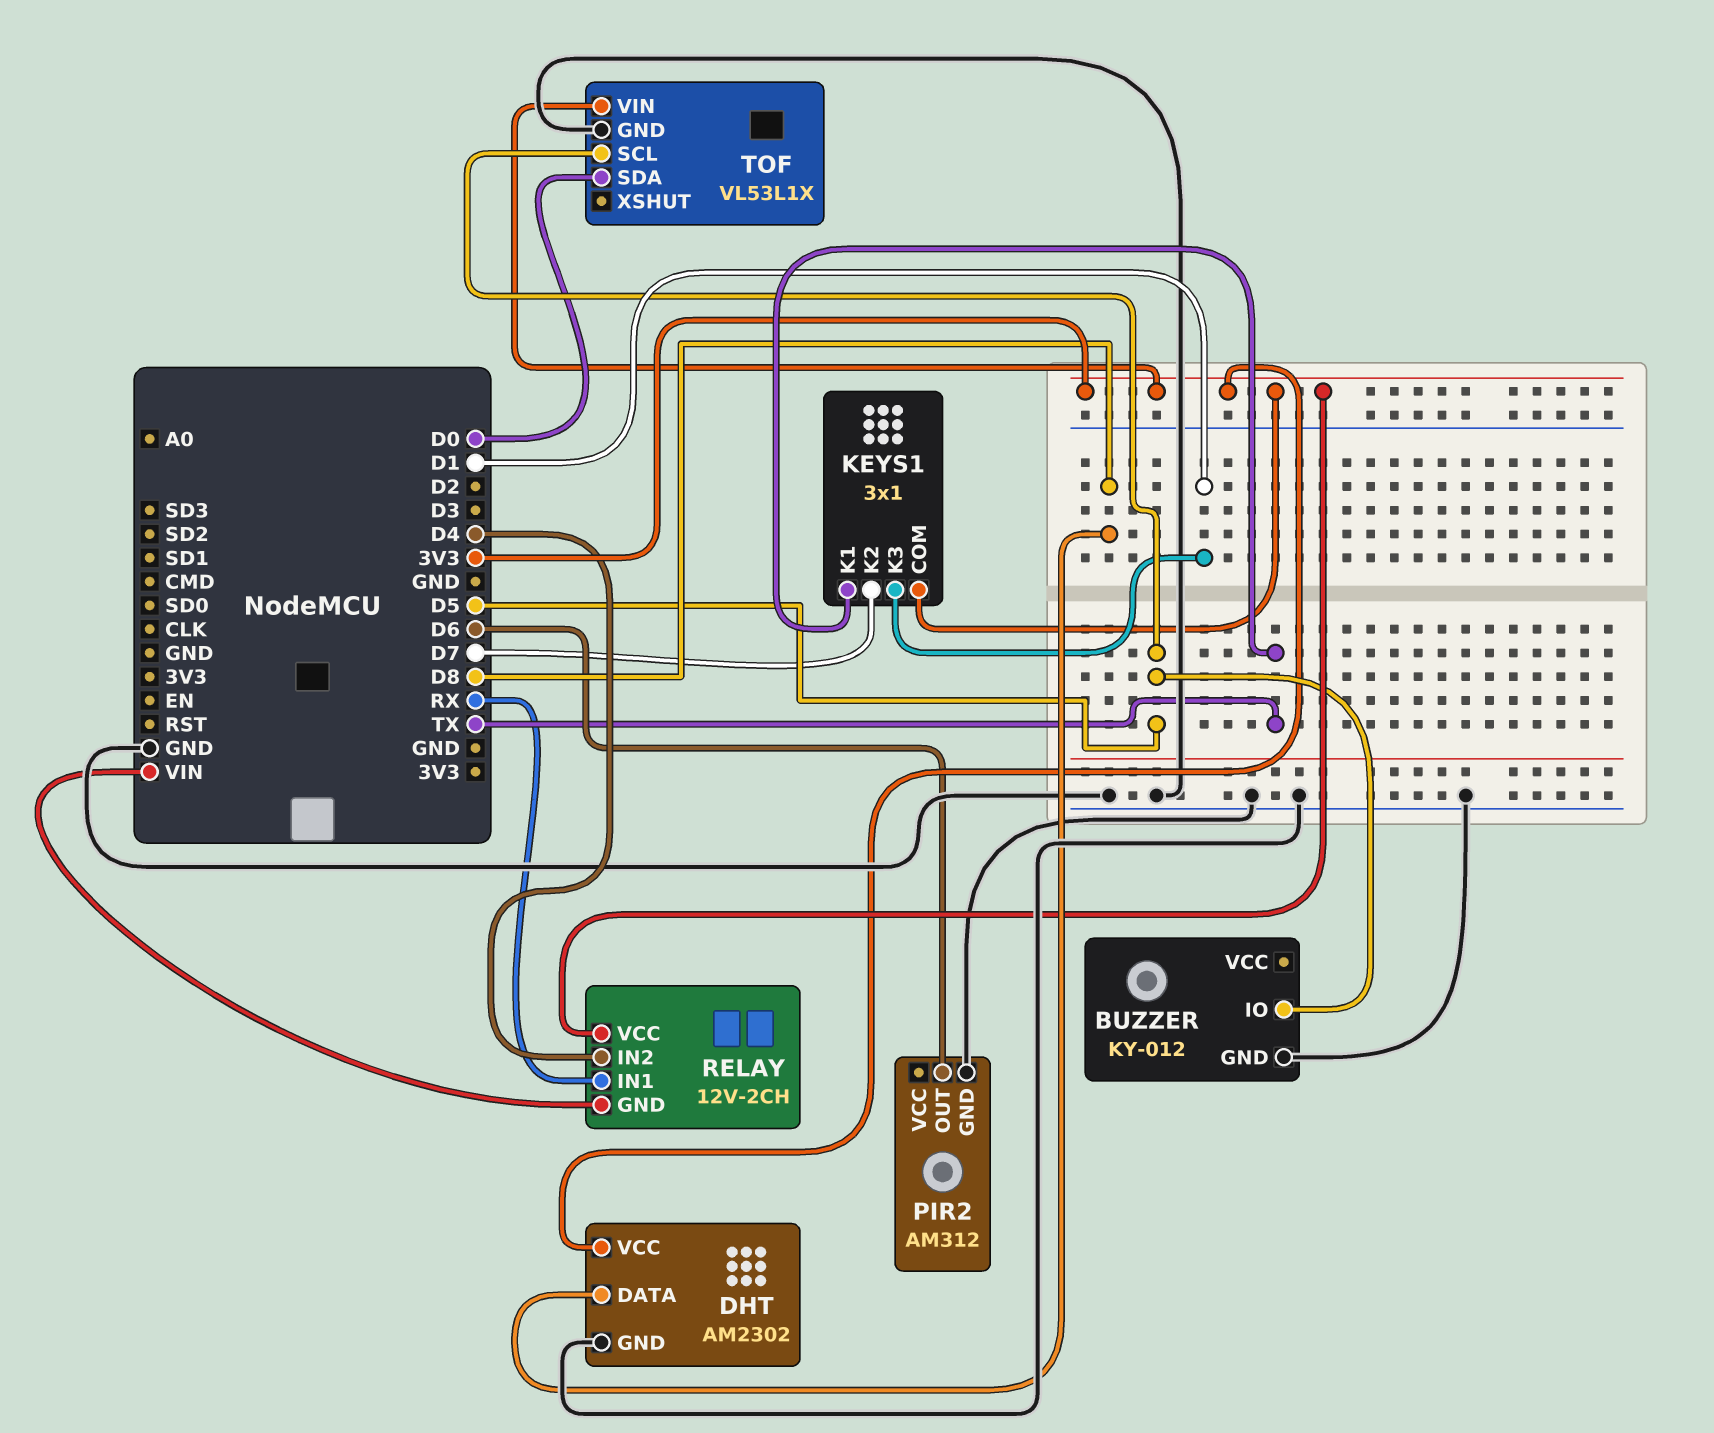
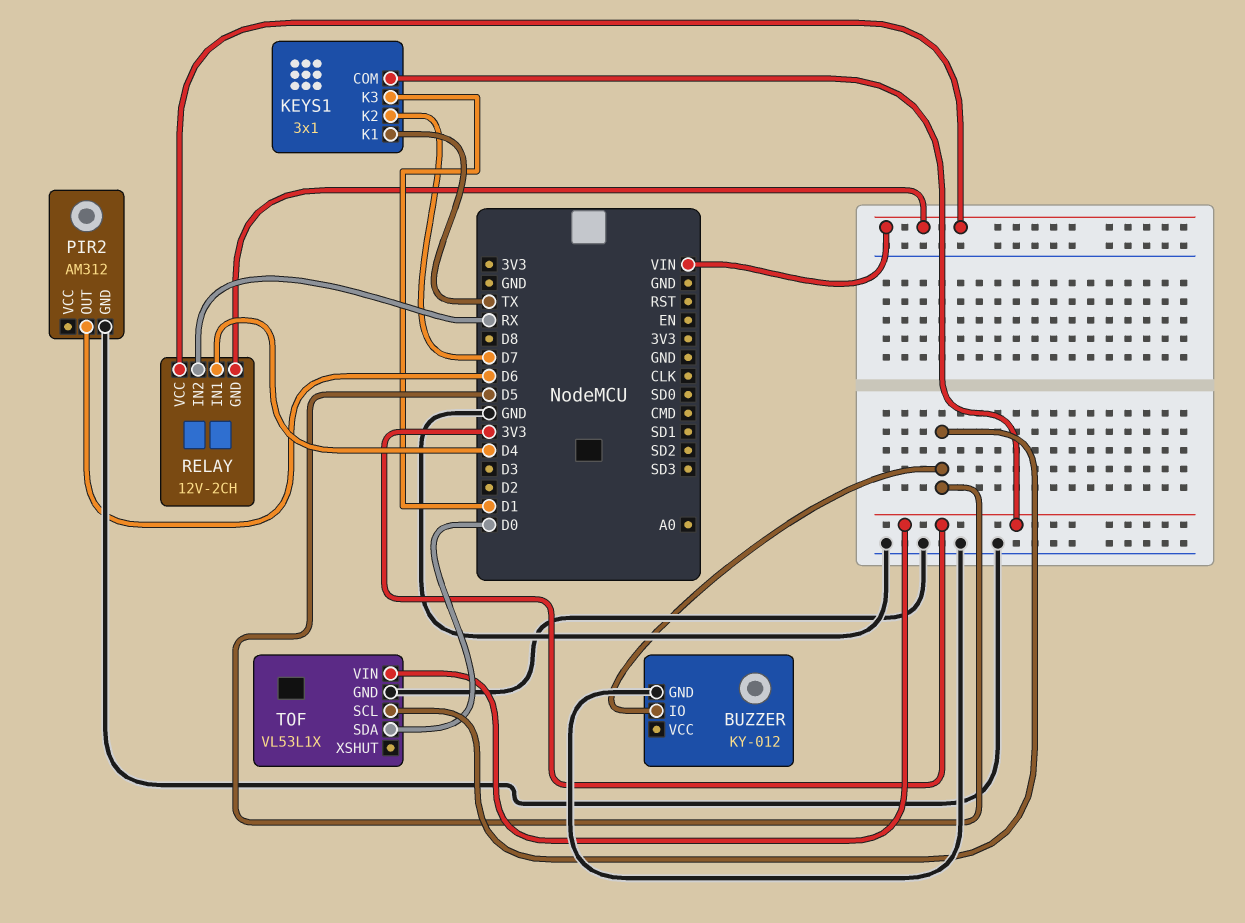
DHT: AM2302 -> none
DHT pin DATA: D8 -> none
DHT pin GND: GND -> none
DHT pin VCC: 3V3 -> none
RELAY pin IN1: RX -> D4
RELAY pin IN2: D4 -> RX
RELAY pin VCC: 3V3 -> VIN

